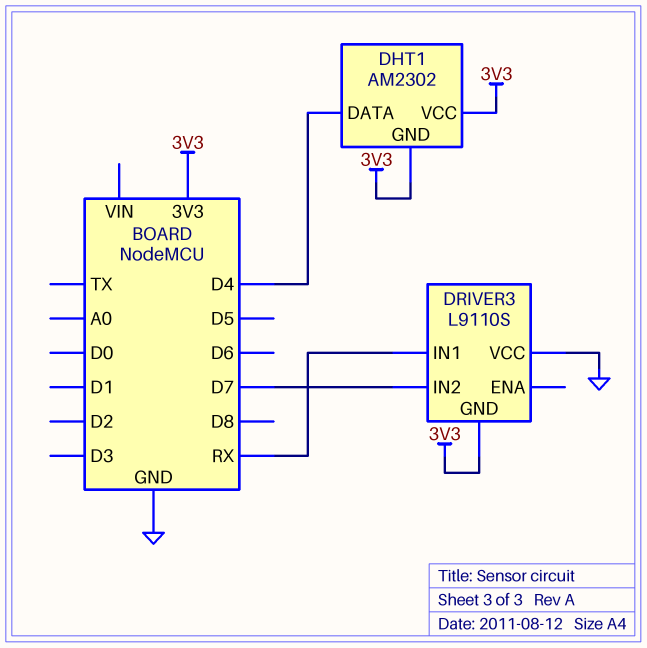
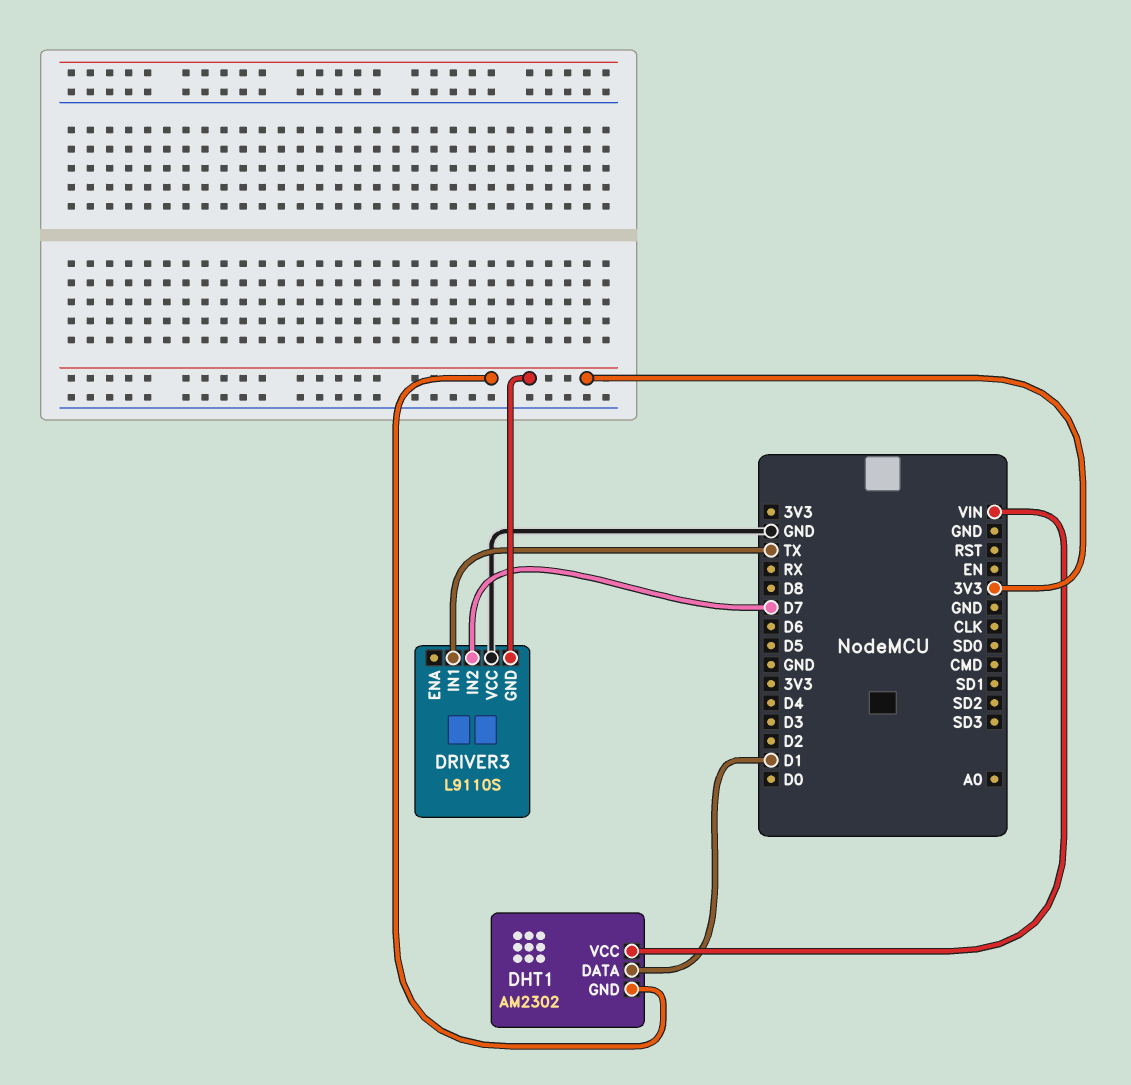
DHT1 pin DATA: D4 -> D1
DHT1 pin VCC: 3V3 -> VIN
DRIVER3 pin IN1: RX -> TX

